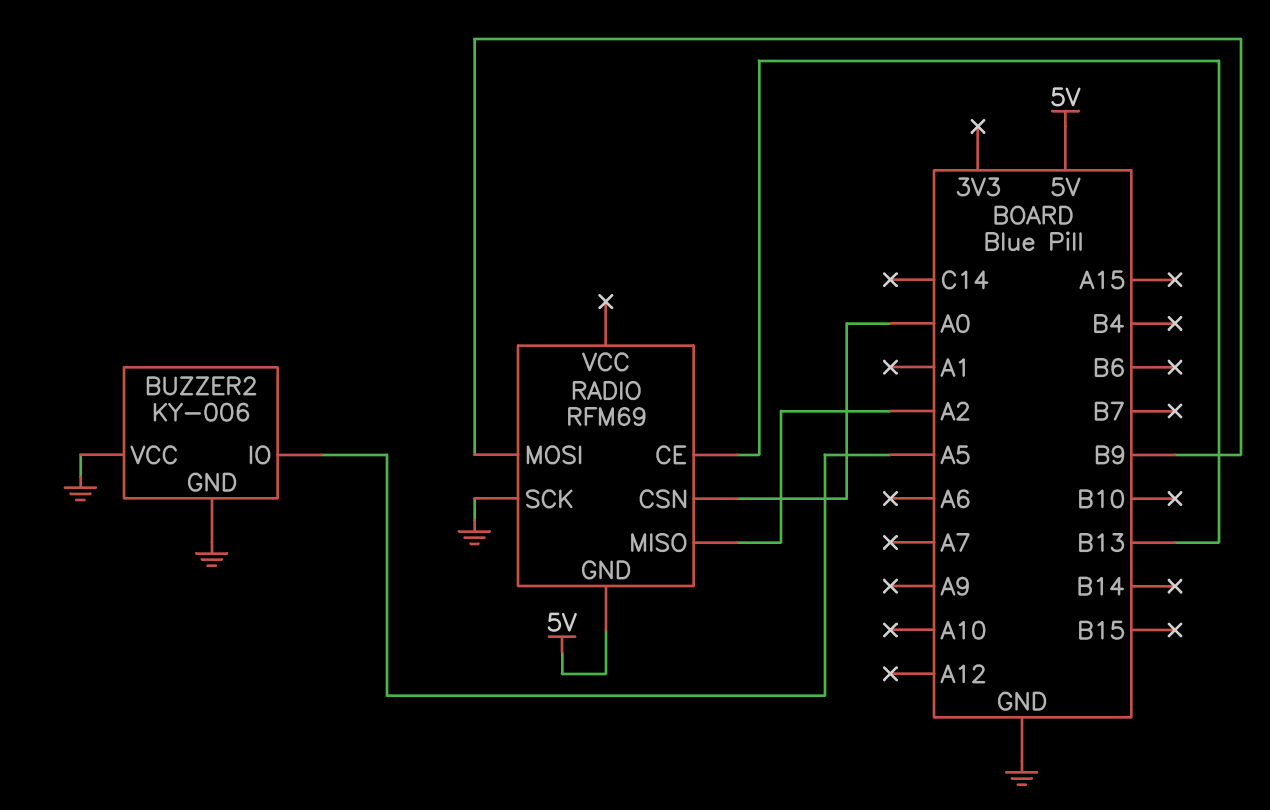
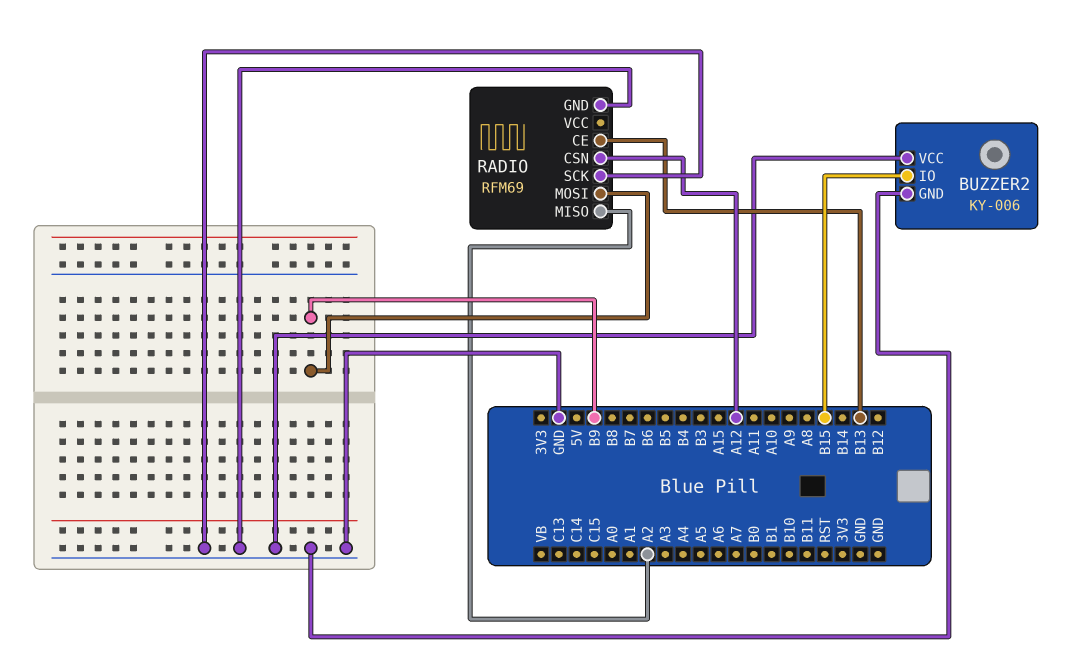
BUZZER2 pin IO: A5 -> B15
RADIO pin CSN: A0 -> A12
RADIO pin GND: 5V -> GND

